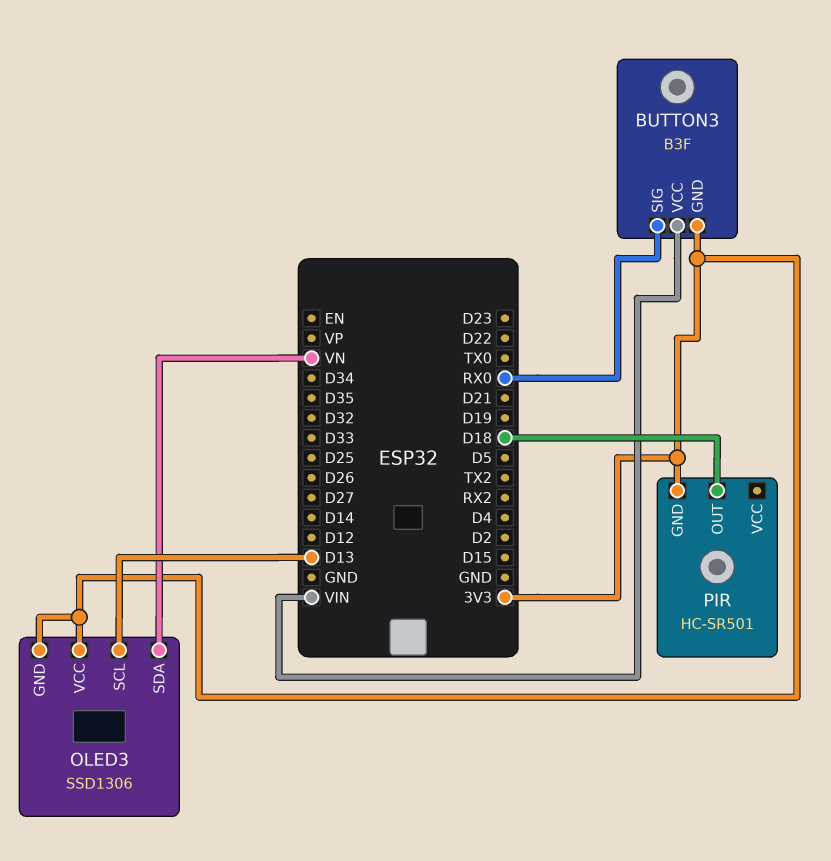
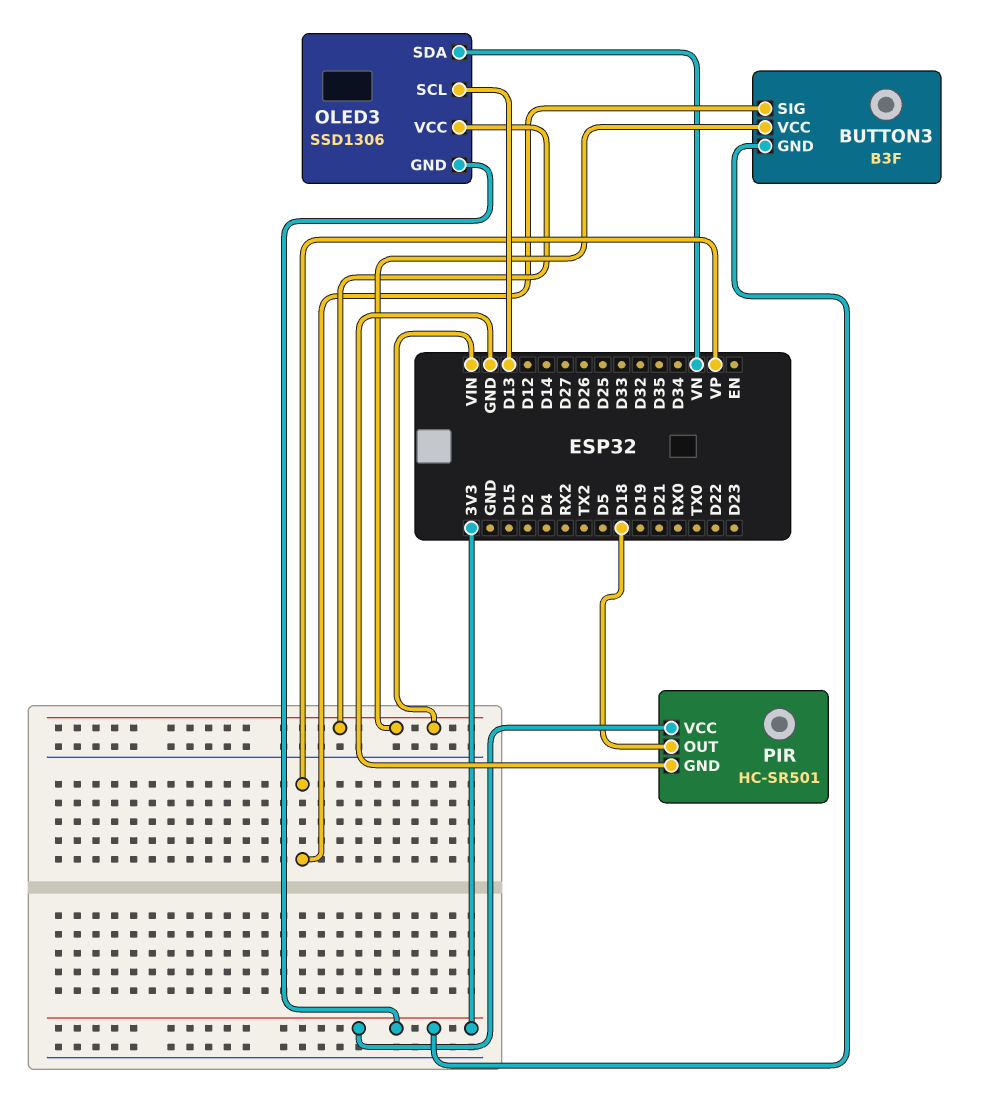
BUTTON3 pin SIG: RX0 -> VP
OLED3 pin VCC: 3V3 -> VIN
PIR pin GND: 3V3 -> GND
PIR pin VCC: none -> 3V3

